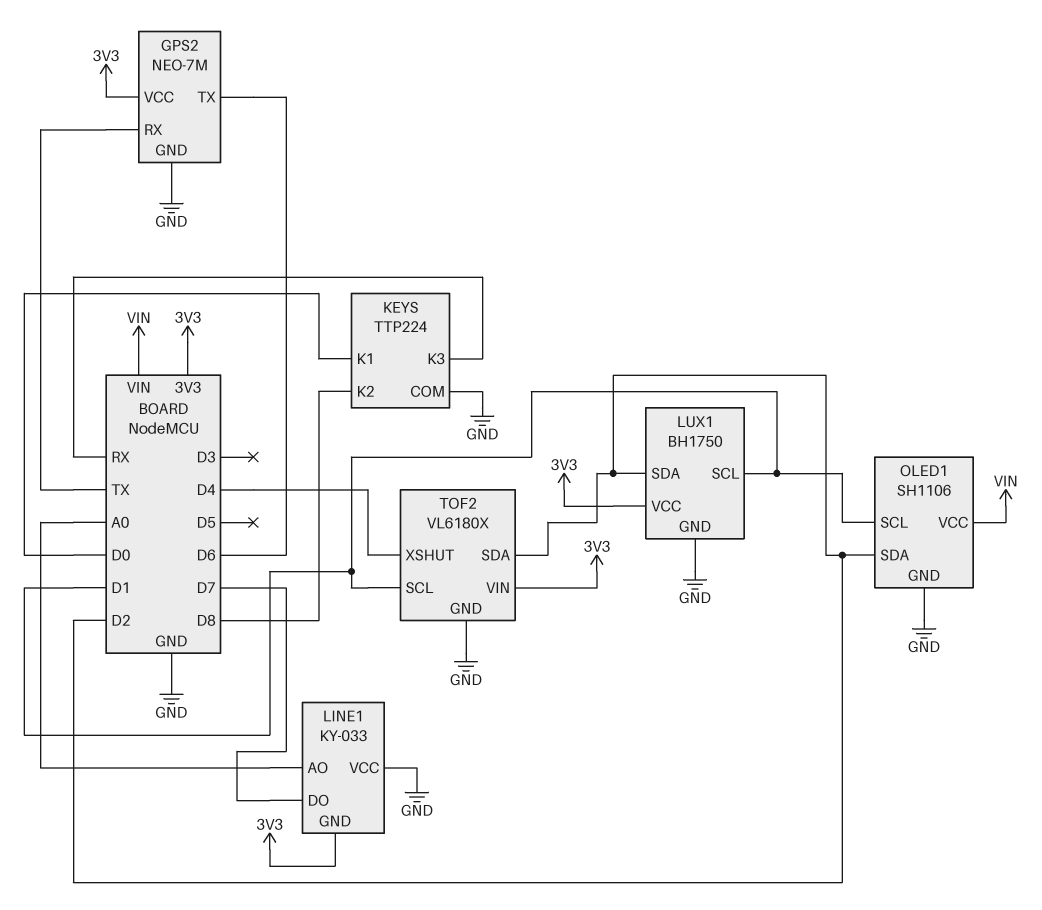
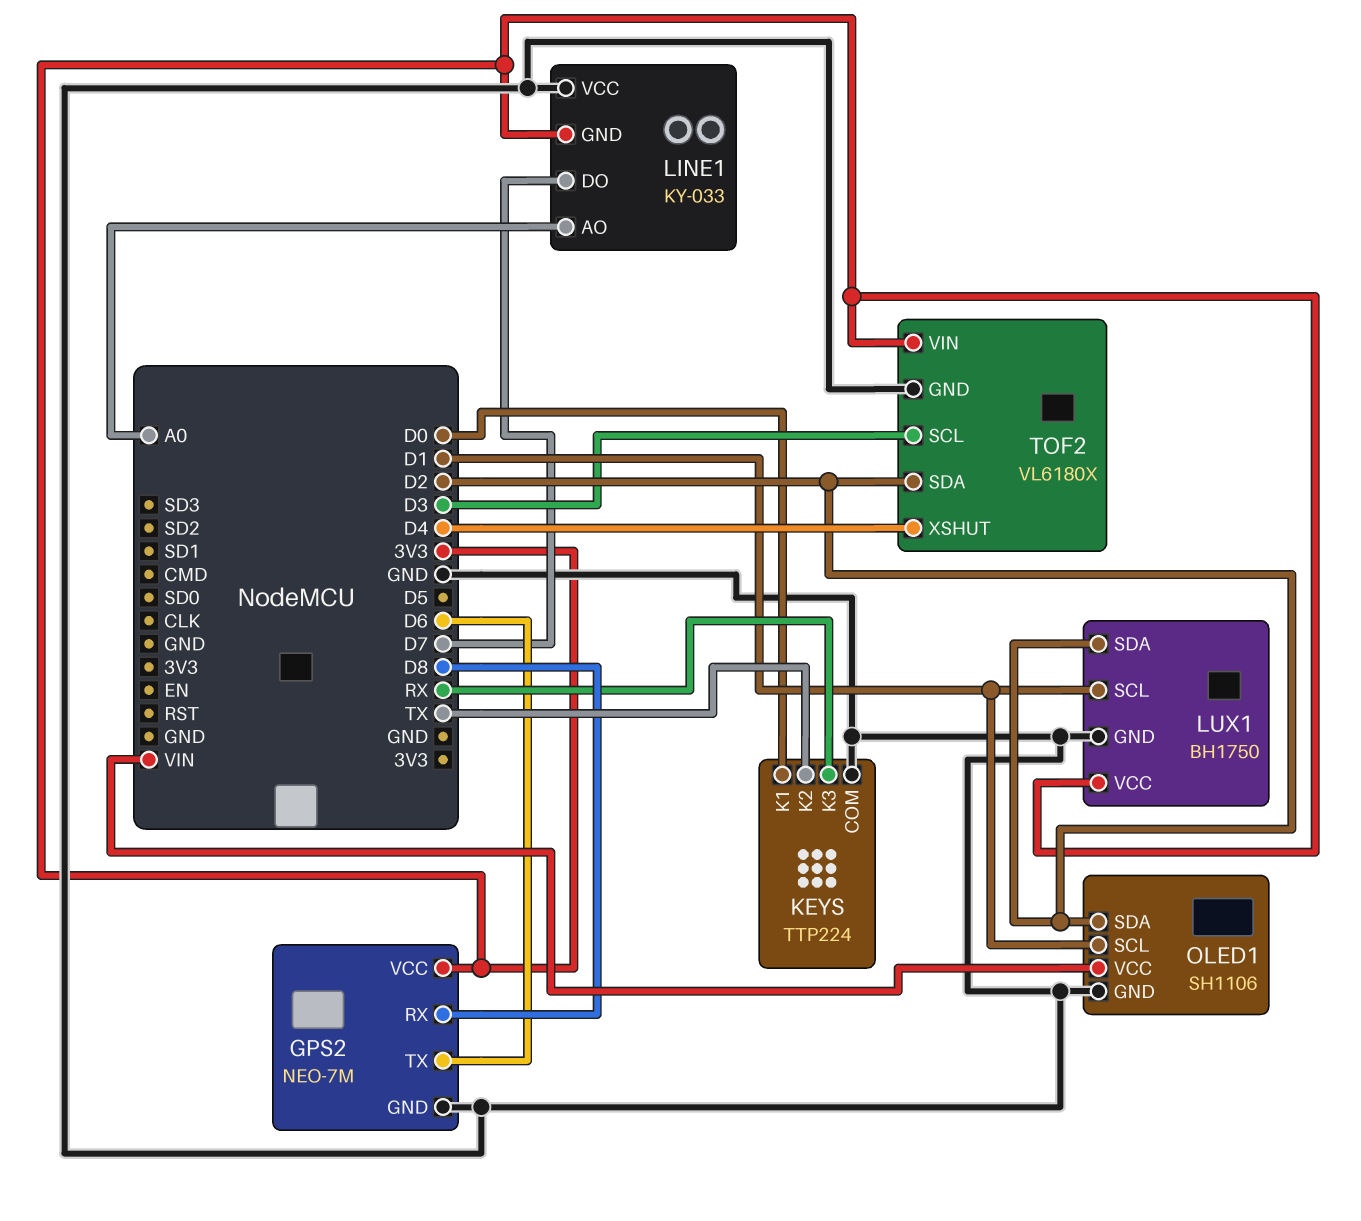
GPS2 pin RX: TX -> D8
KEYS pin K2: D8 -> TX
TOF2 pin SCL: D1 -> D3

